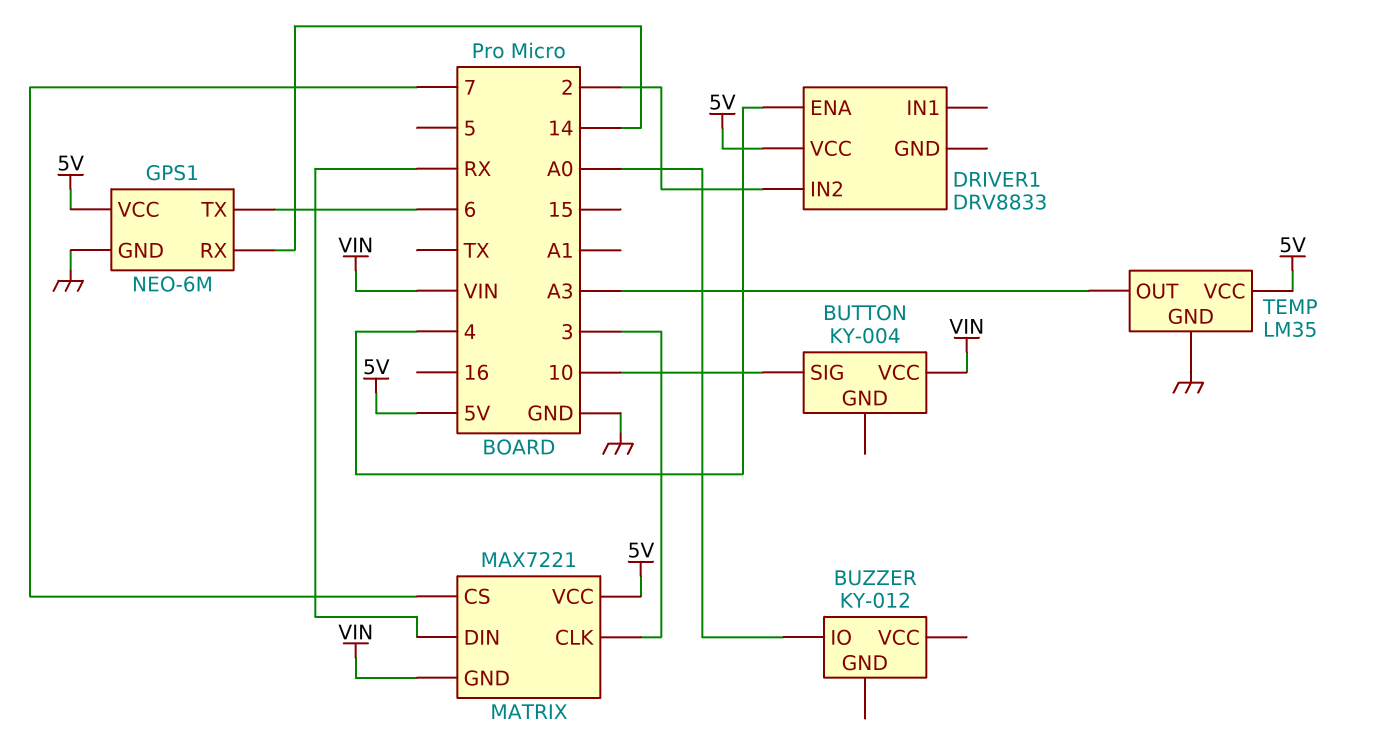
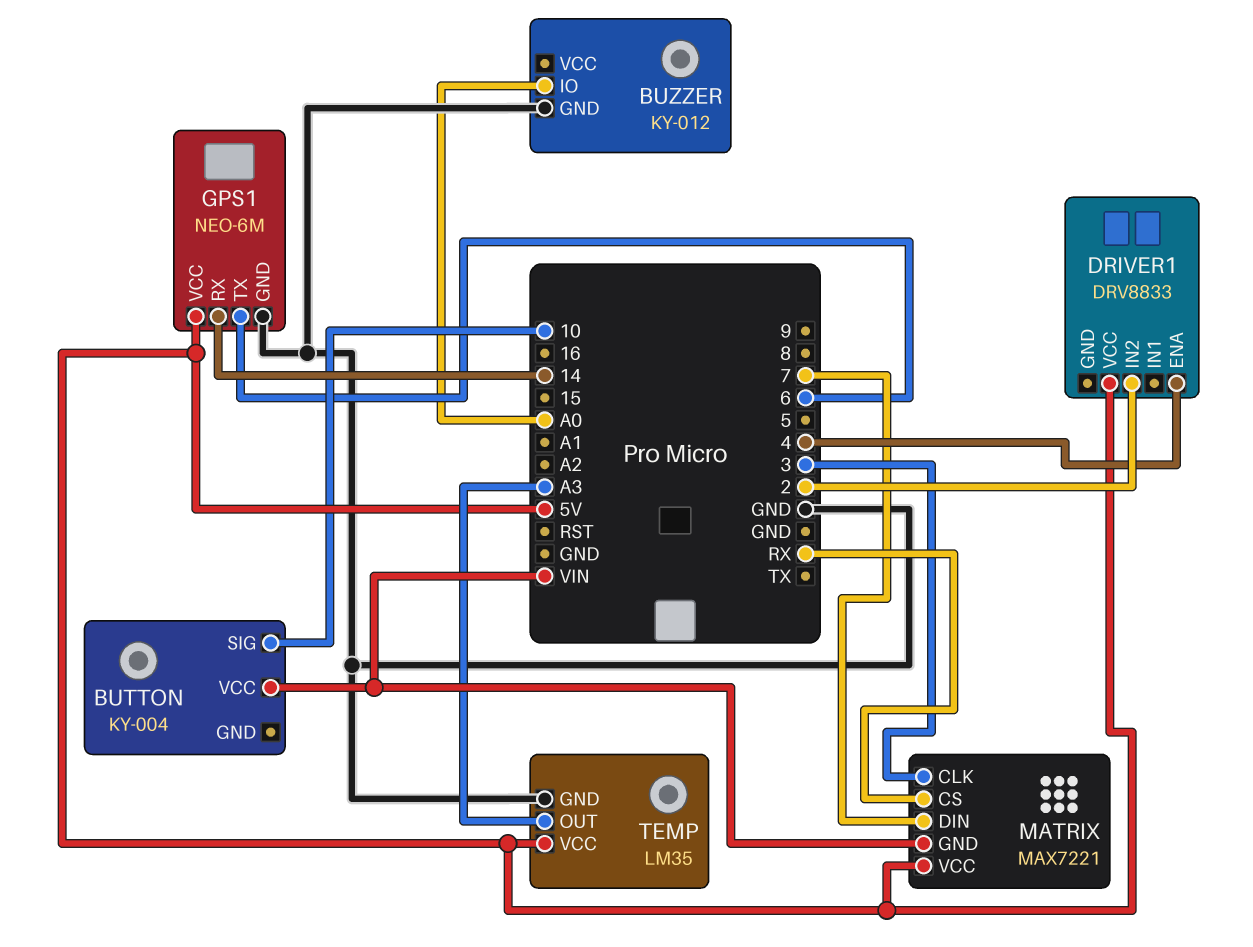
BUZZER pin GND: none -> GND
MATRIX pin CS: 7 -> RX
MATRIX pin DIN: RX -> 7

